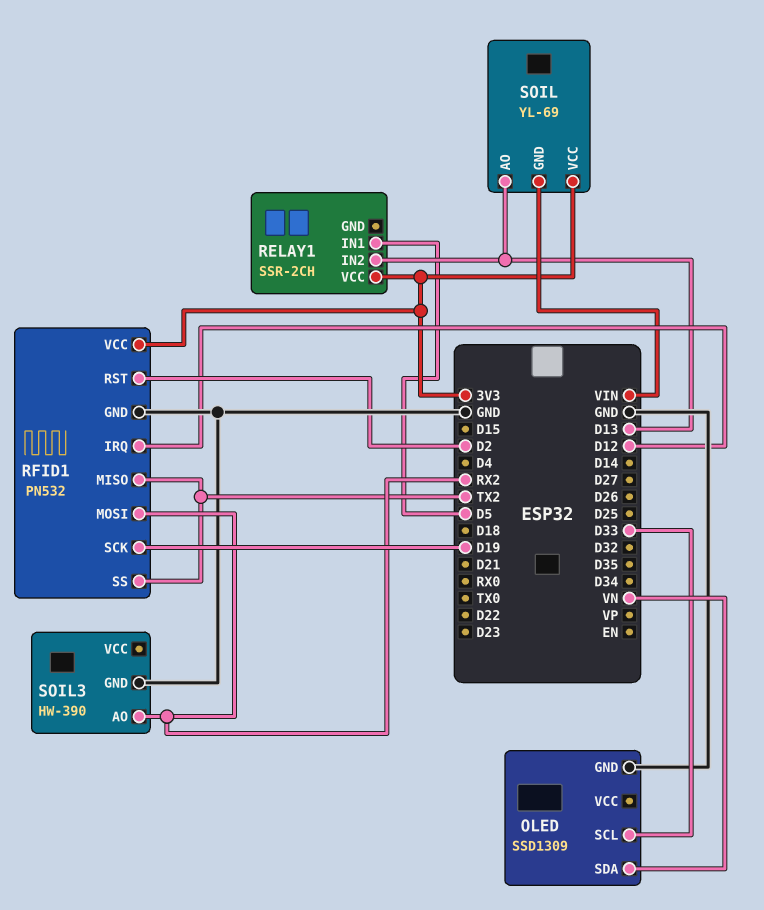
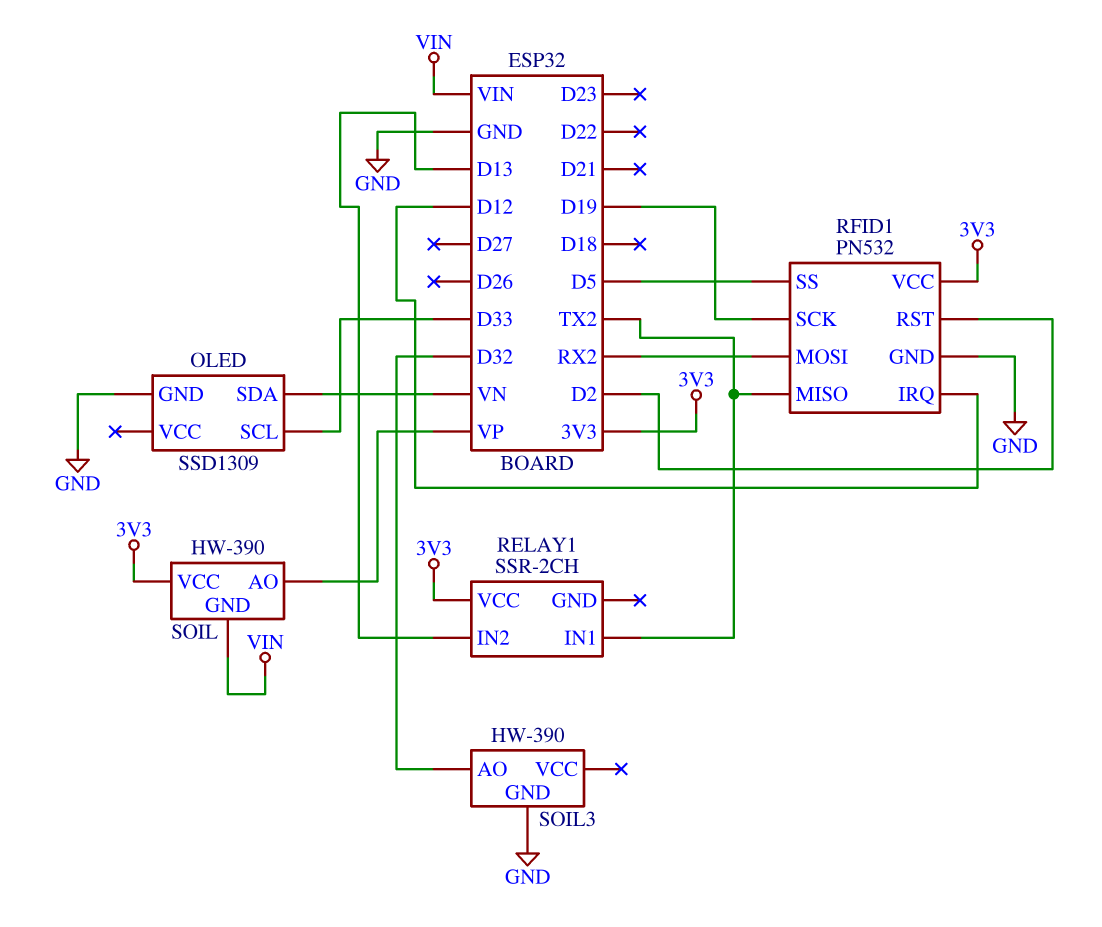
RELAY1 pin IN1: D5 -> TX2
RFID1 pin SS: TX2 -> D5
SOIL: YL-69 -> HW-390
SOIL pin AO: D13 -> VP
SOIL3 pin AO: RX2 -> D32

